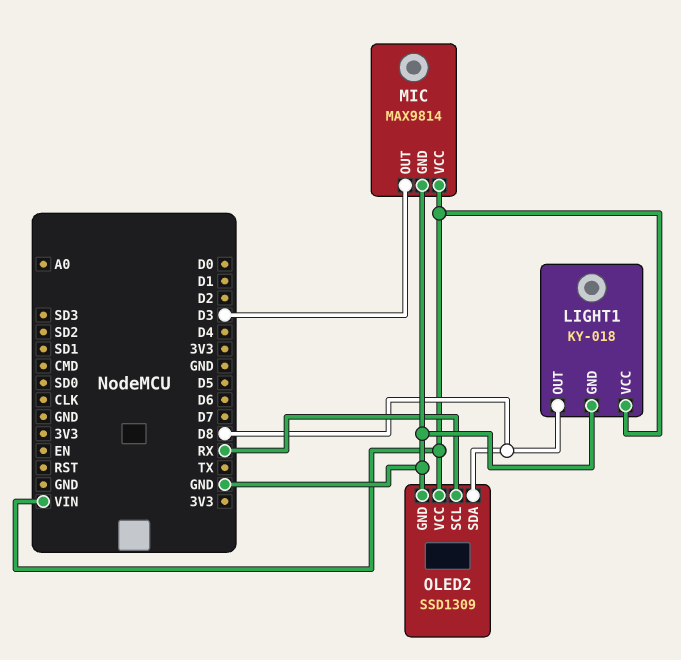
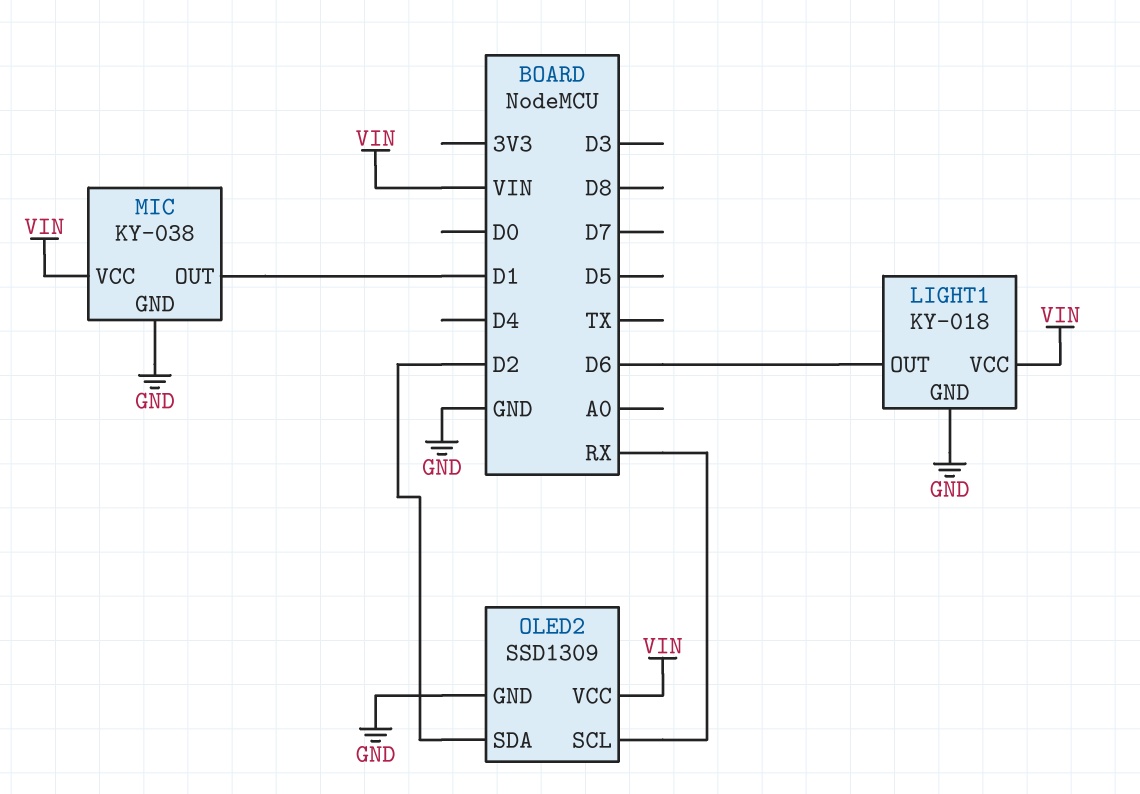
LIGHT1 pin OUT: D8 -> D6
MIC: MAX9814 -> KY-038
MIC pin OUT: D3 -> D1
OLED2 pin SDA: D8 -> D2

